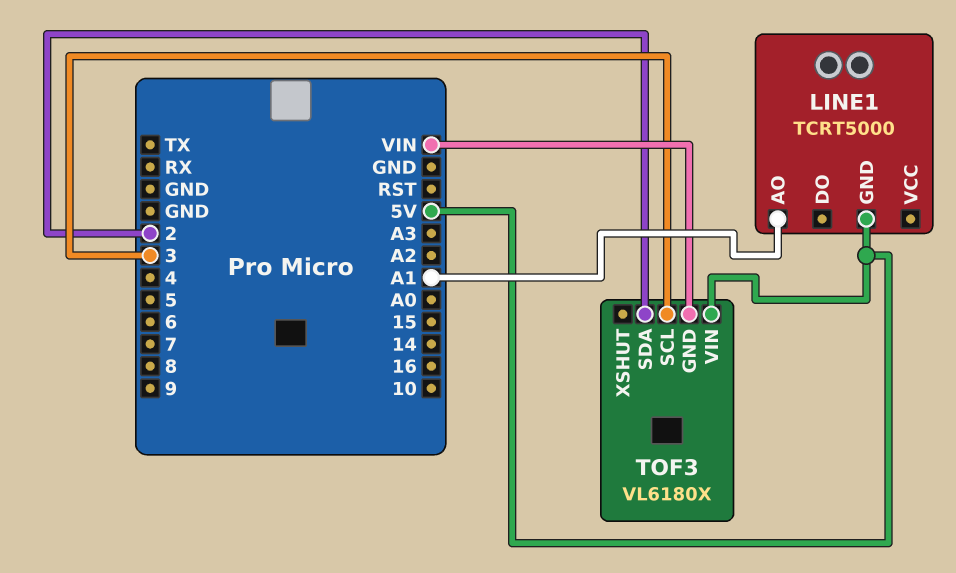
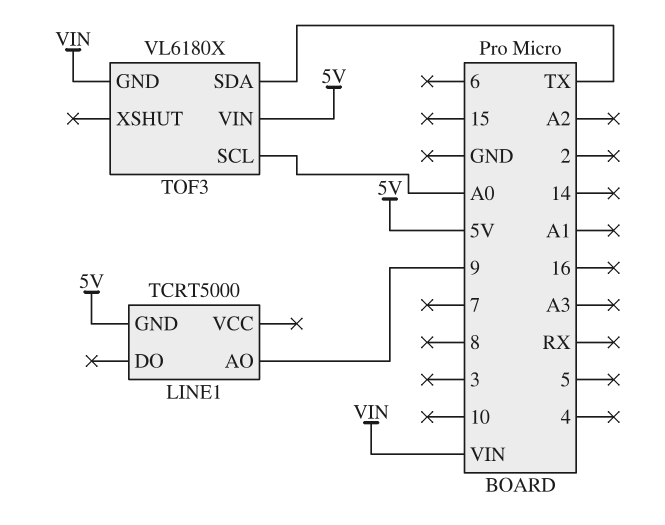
LINE1 pin AO: A1 -> 9
TOF3 pin SCL: 3 -> A0
TOF3 pin SDA: 2 -> TX

